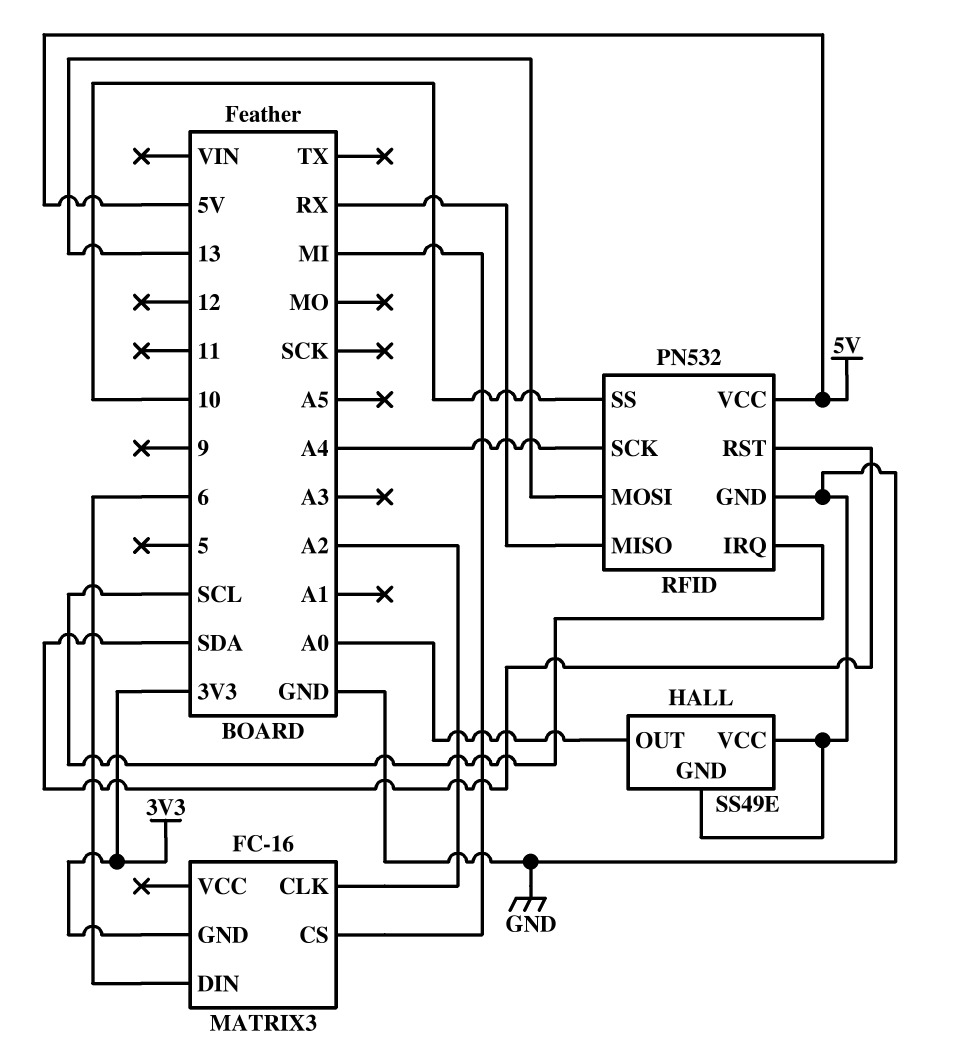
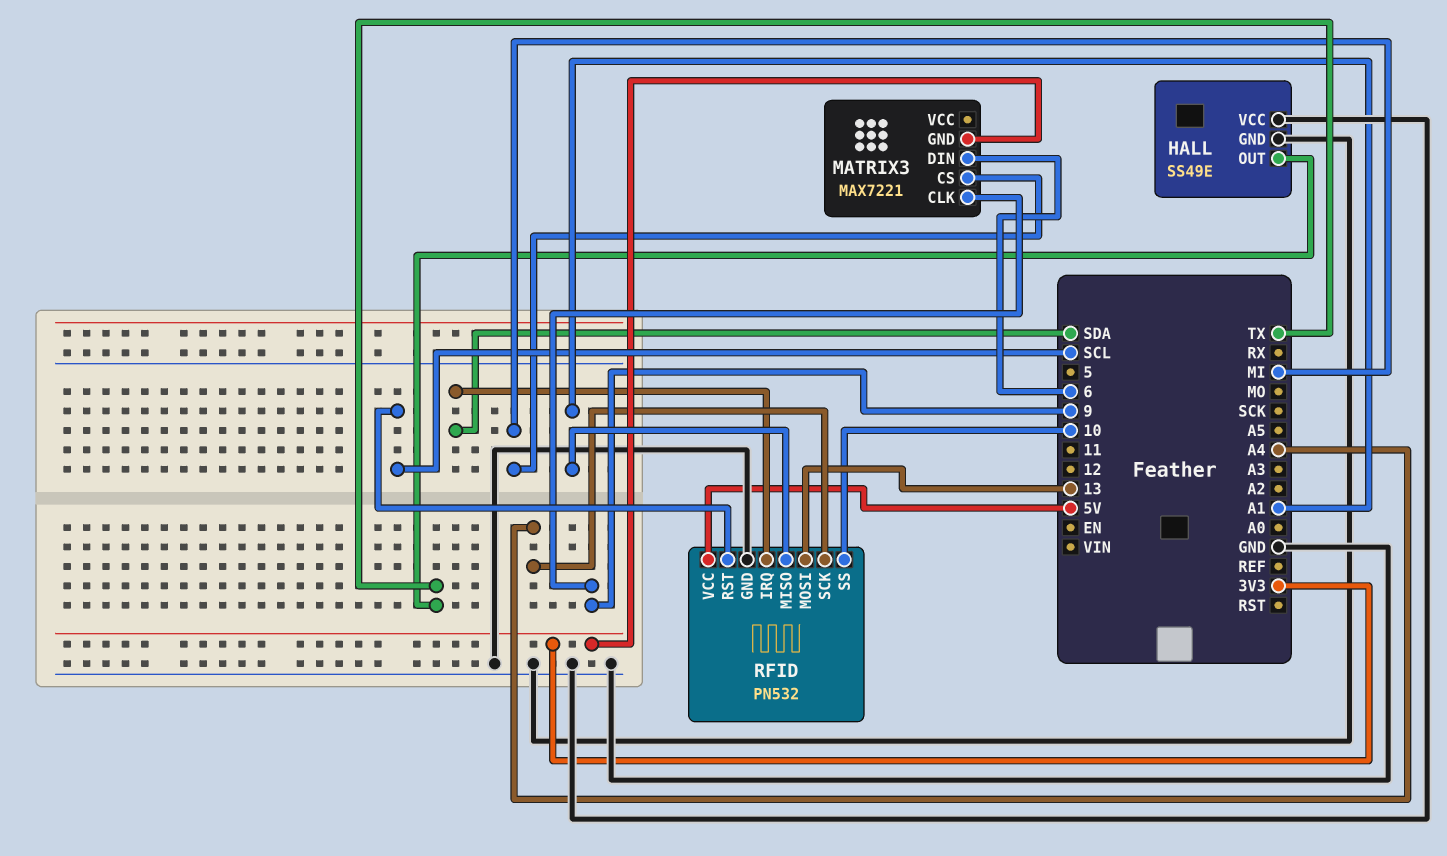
HALL pin OUT: A0 -> TX
MATRIX3: FC-16 -> MAX7221
MATRIX3 pin CLK: A2 -> 9
RFID pin IRQ: SCL -> SDA
RFID pin MISO: RX -> A1
RFID pin RST: SDA -> SCL

